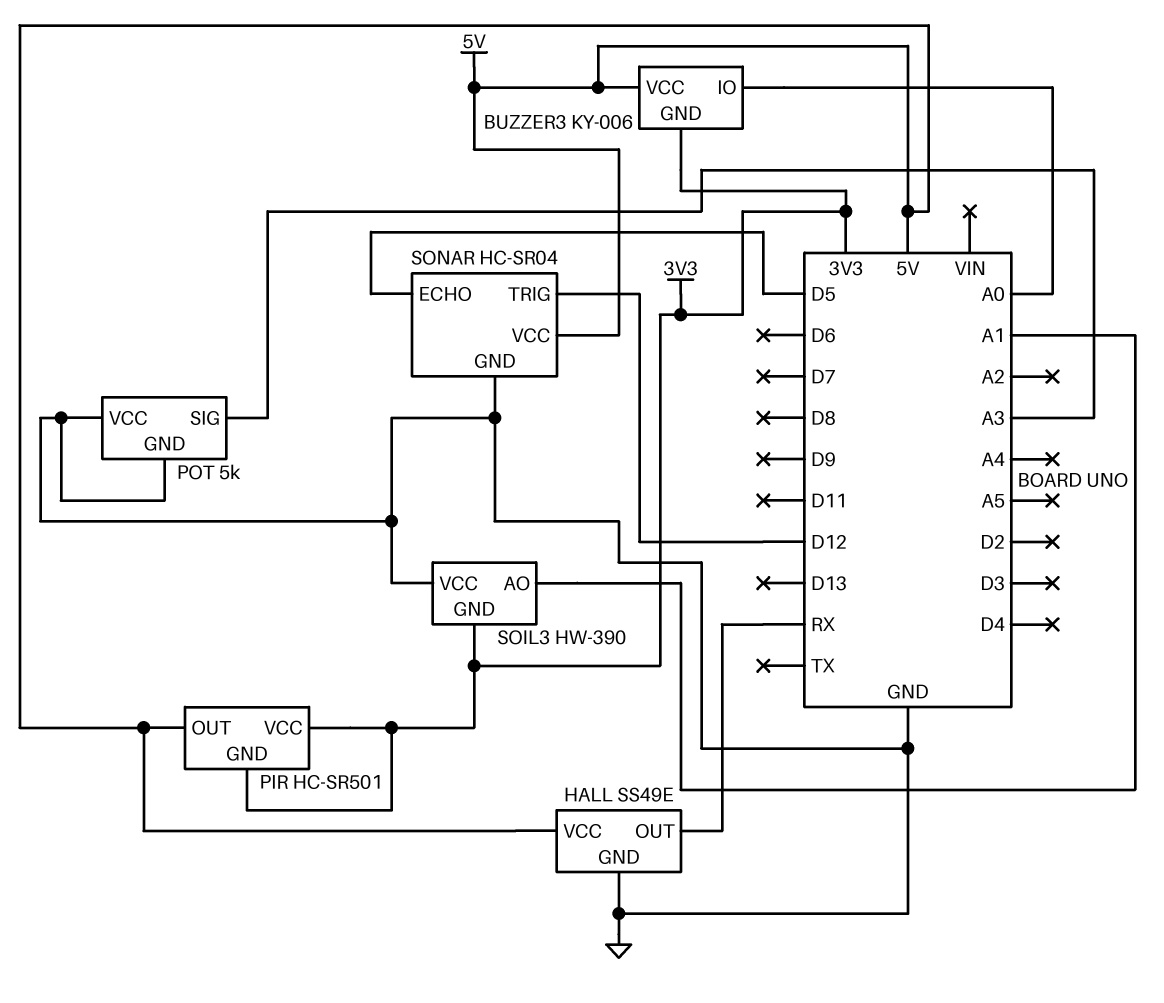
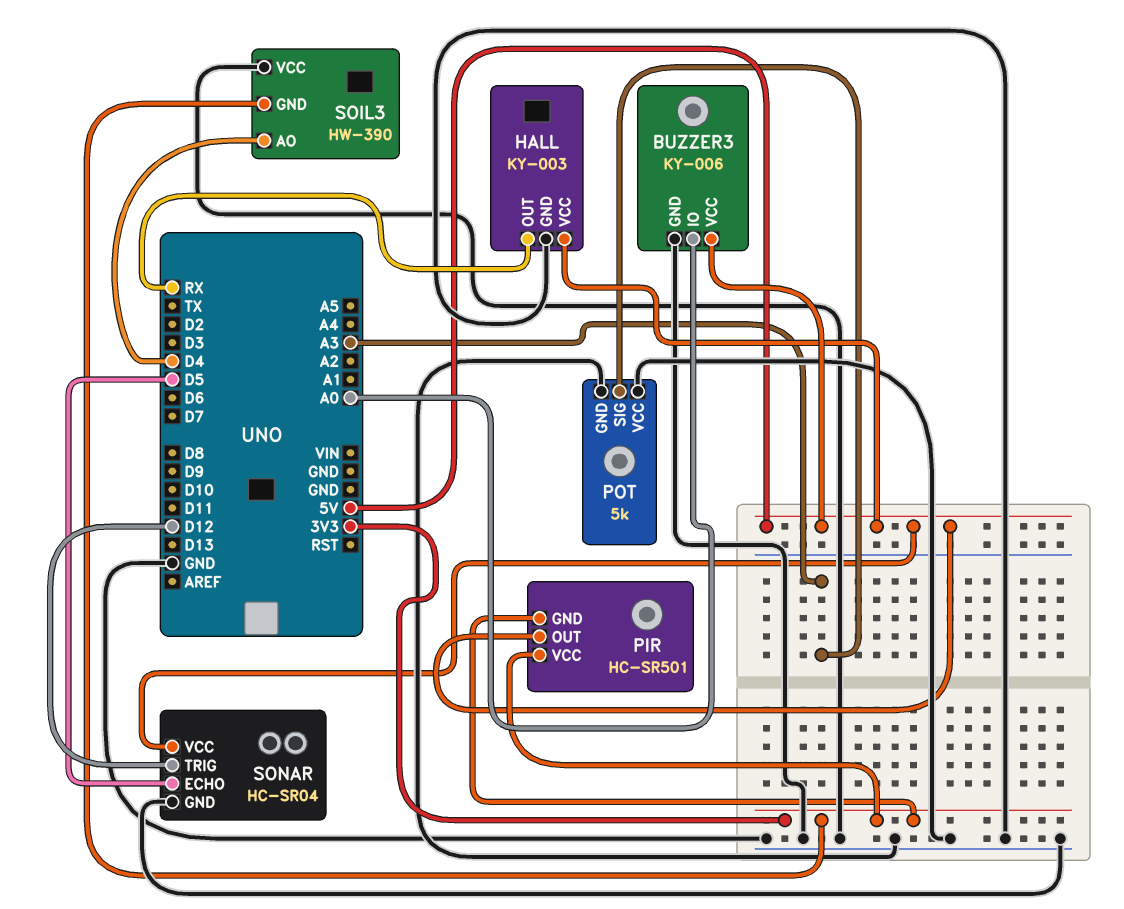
BUZZER3 pin GND: 3V3 -> GND
HALL: SS49E -> KY-003
SOIL3 pin AO: A1 -> D4

